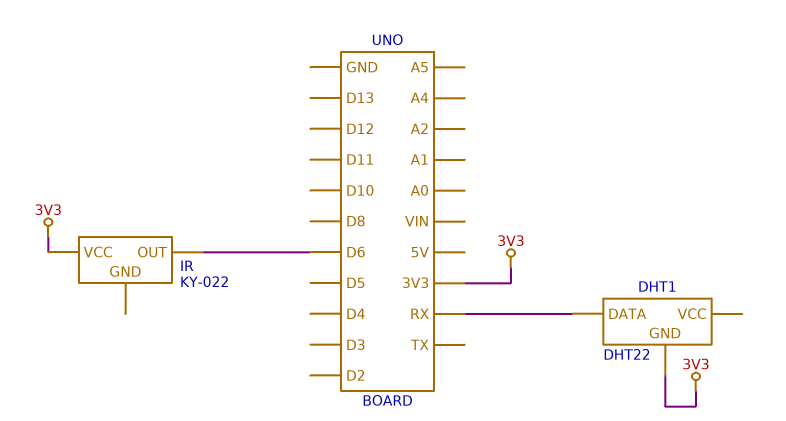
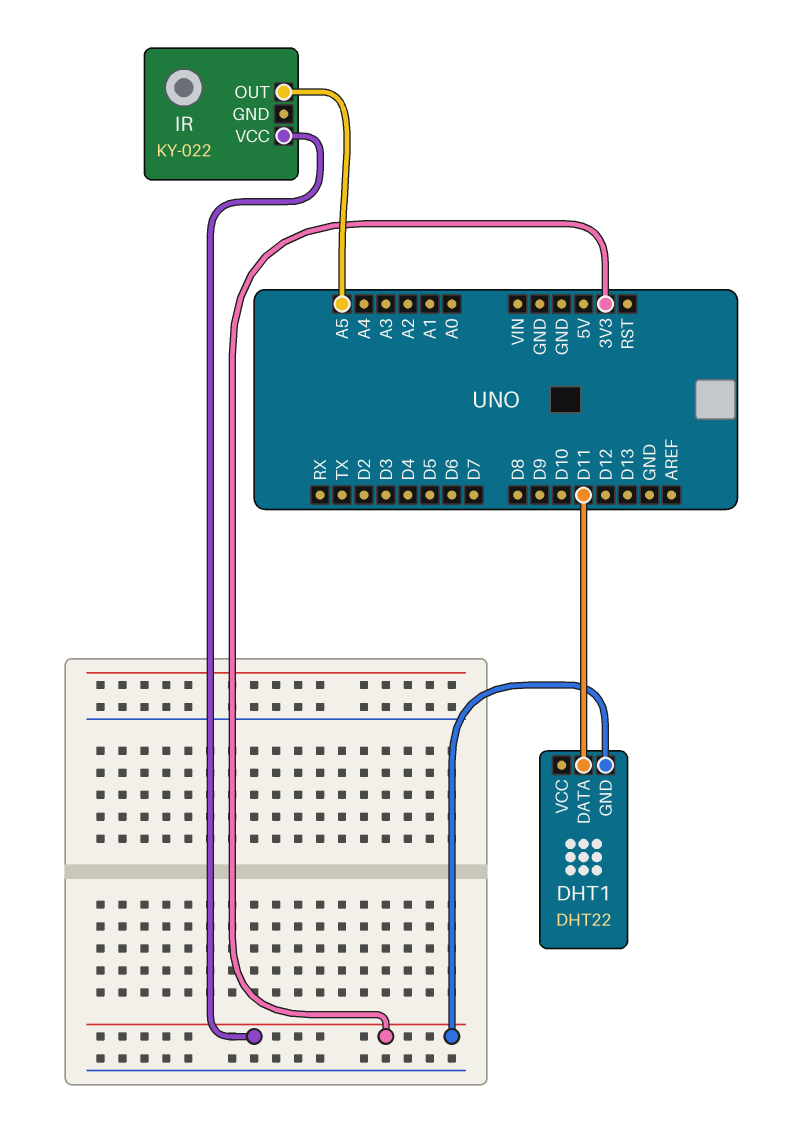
DHT1 pin DATA: RX -> D11
IR pin OUT: D6 -> A5

